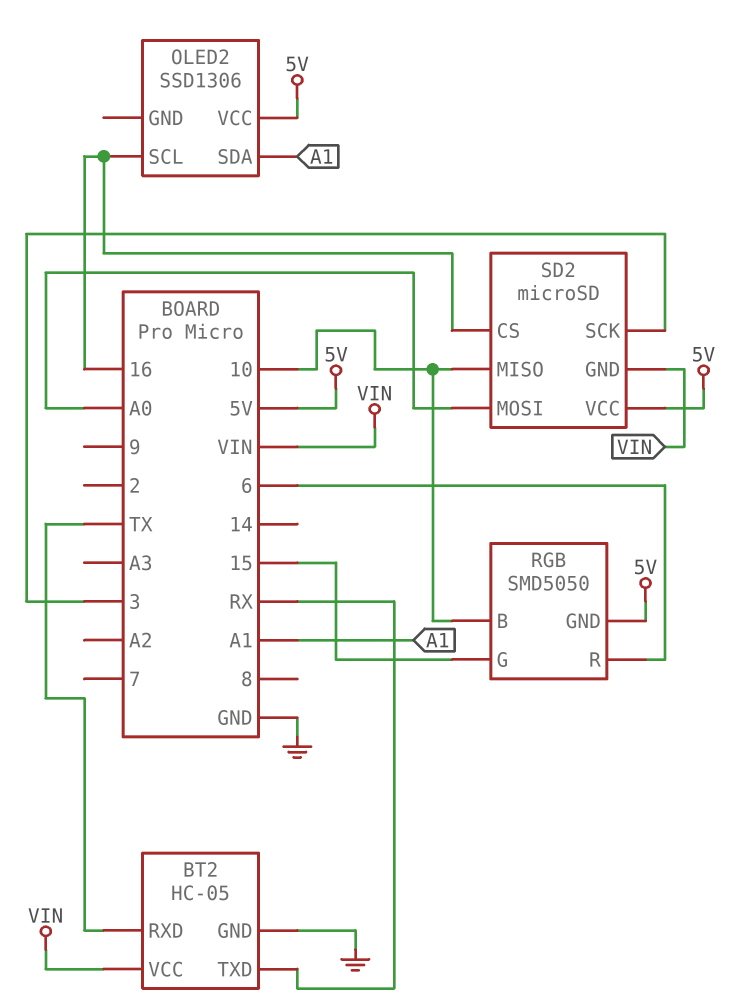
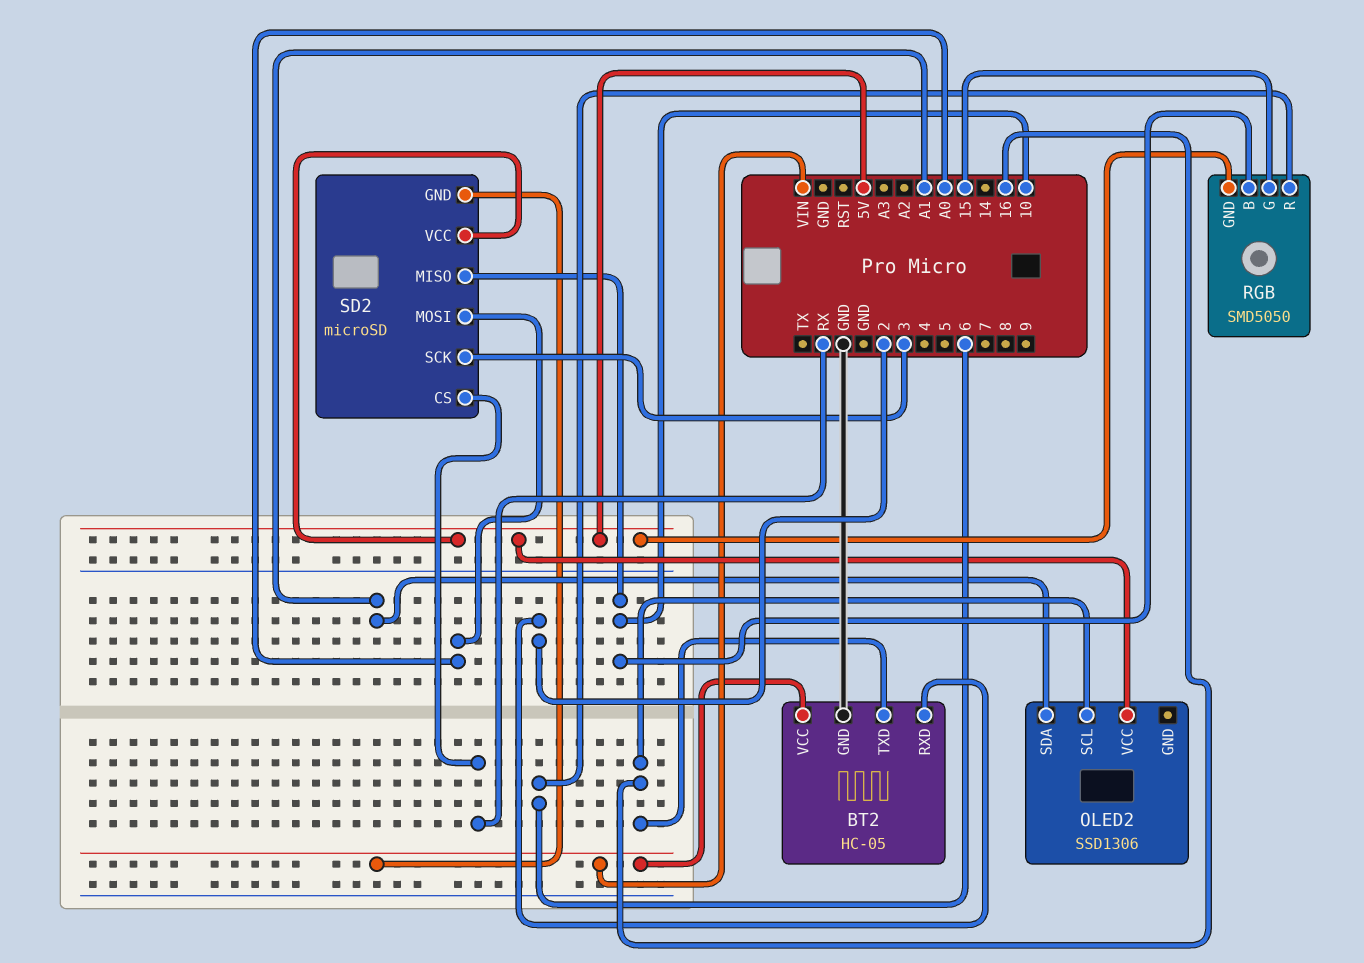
BT2 pin RXD: TX -> 2
BT2 pin TXD: RX -> 16
SD2 pin CS: 16 -> RX

